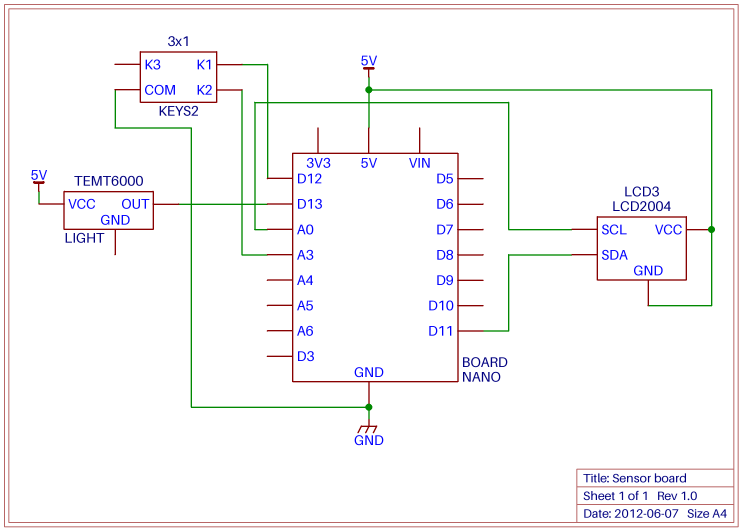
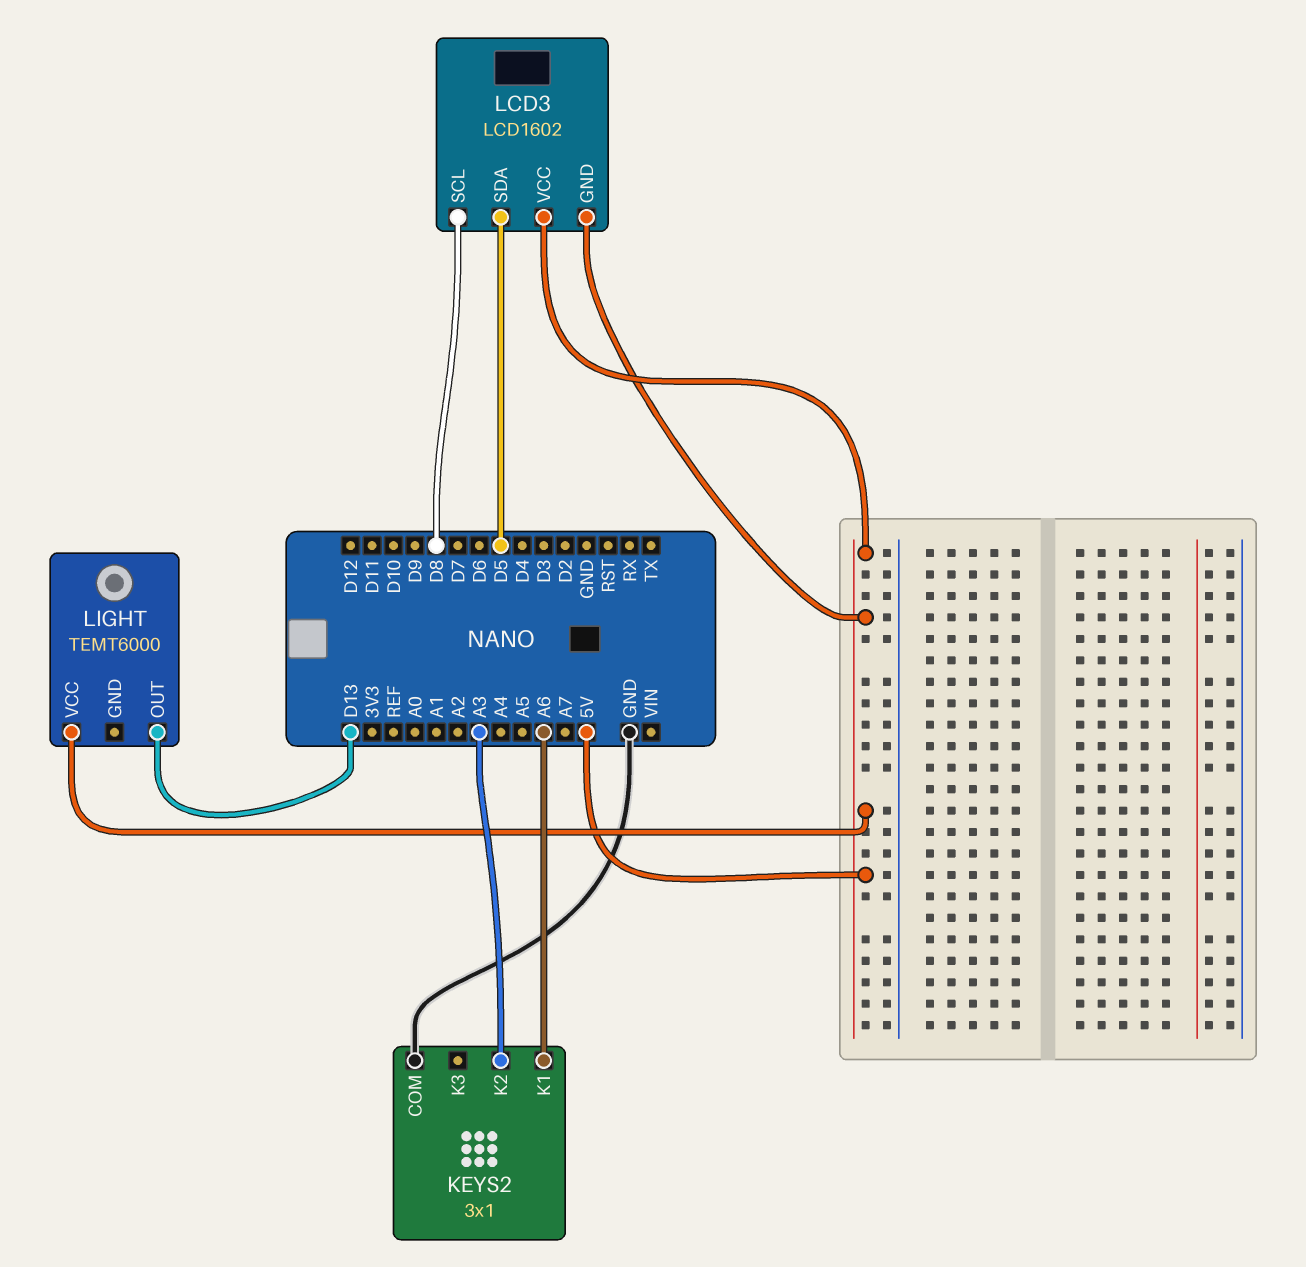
KEYS2 pin K1: D12 -> A6
LCD3: LCD2004 -> LCD1602
LCD3 pin SCL: A0 -> D8
LCD3 pin SDA: D11 -> D5

